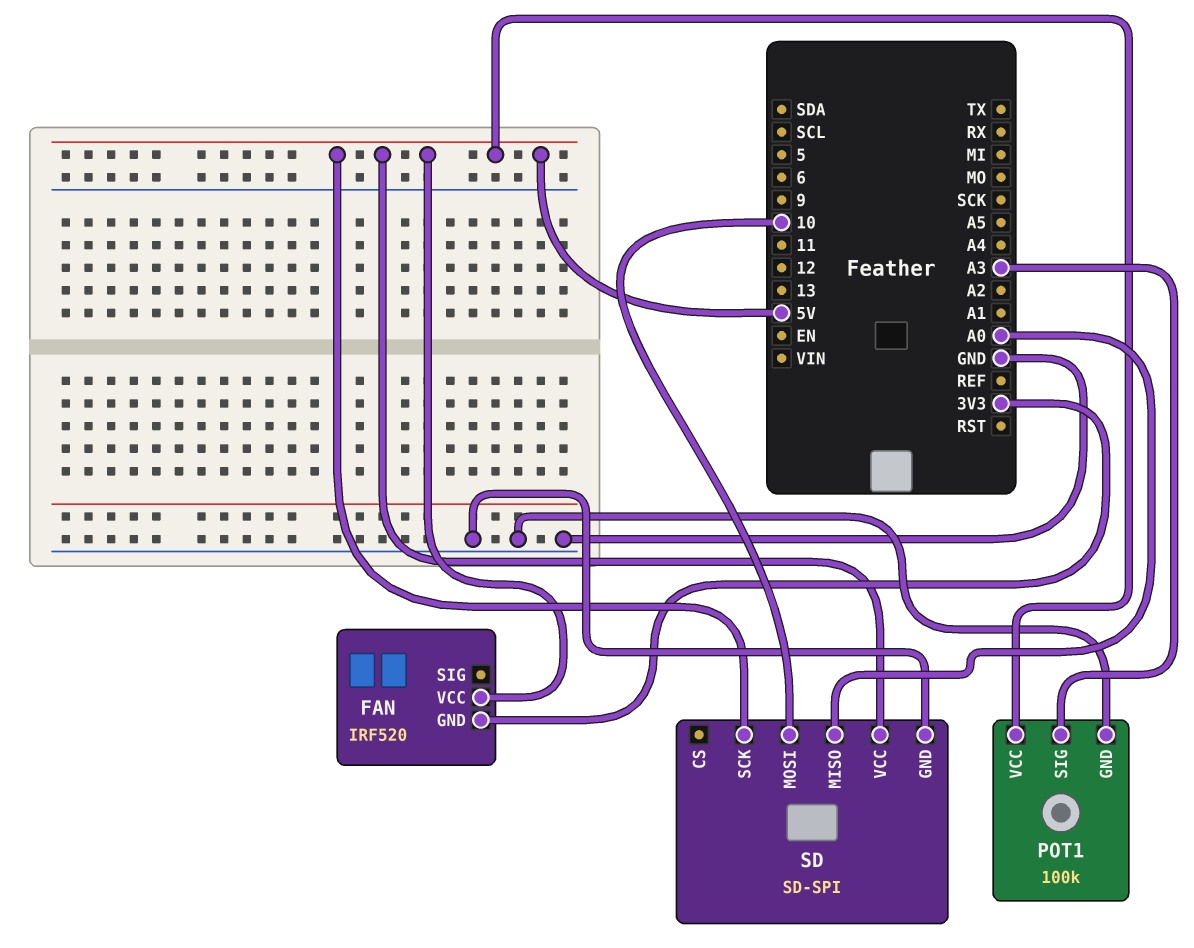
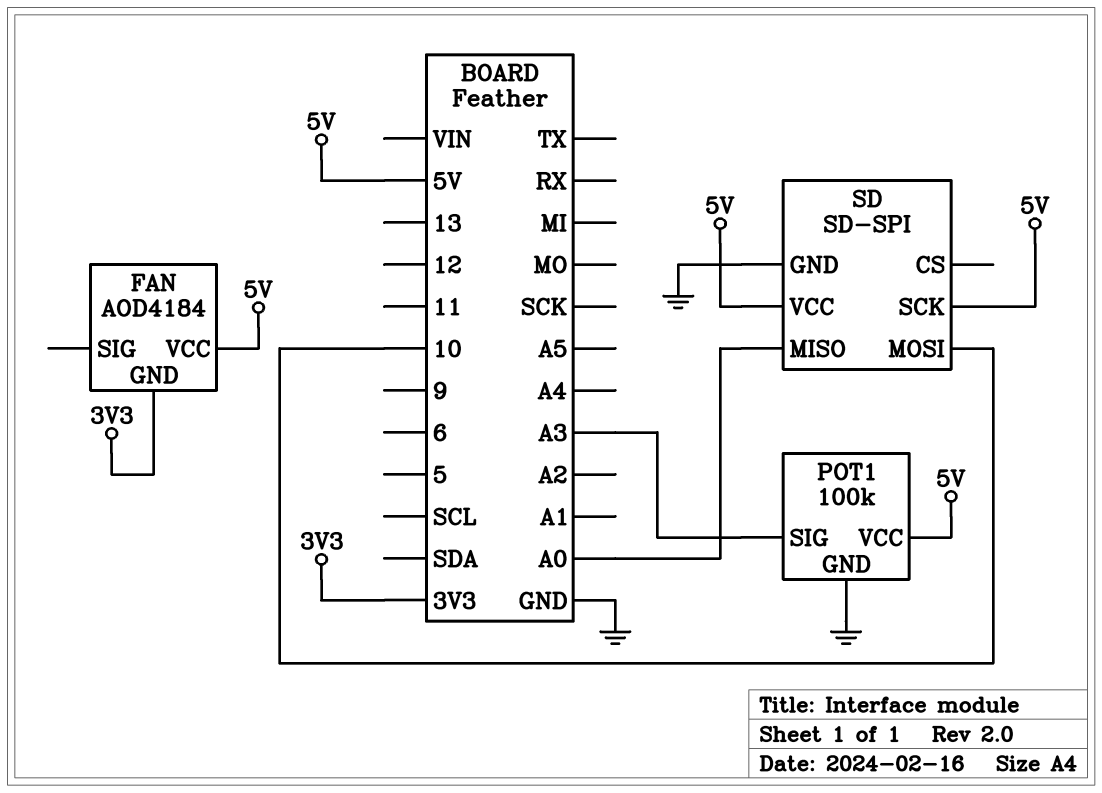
FAN: IRF520 -> AOD4184

